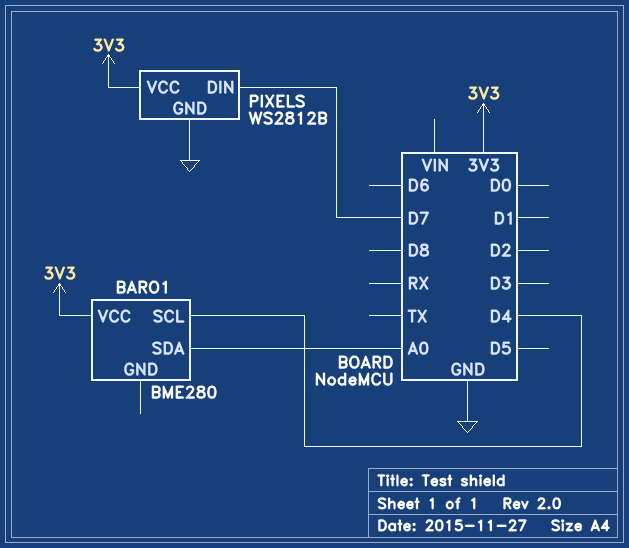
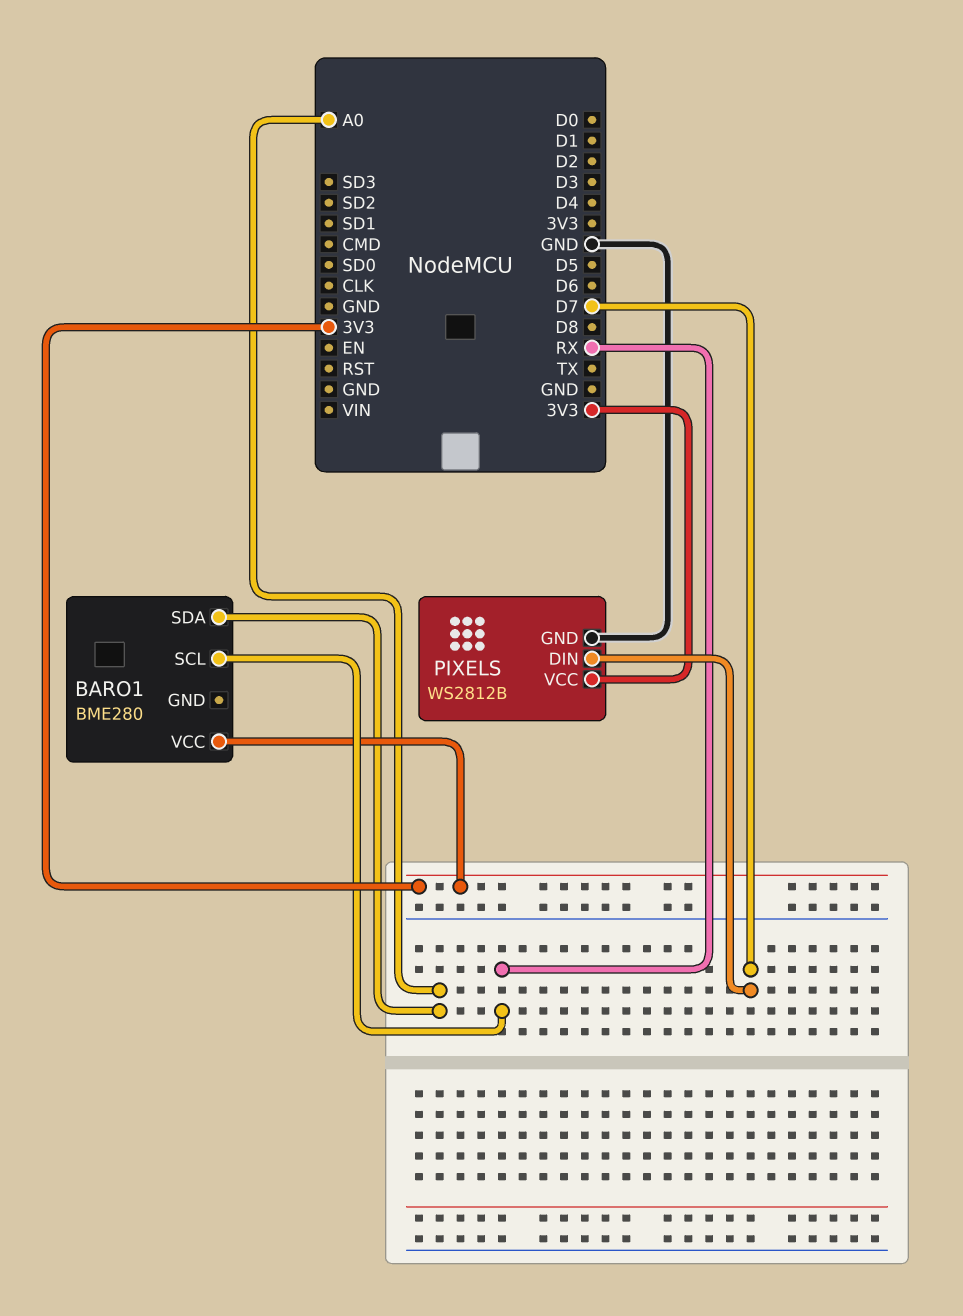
BARO1 pin SCL: D4 -> RX

